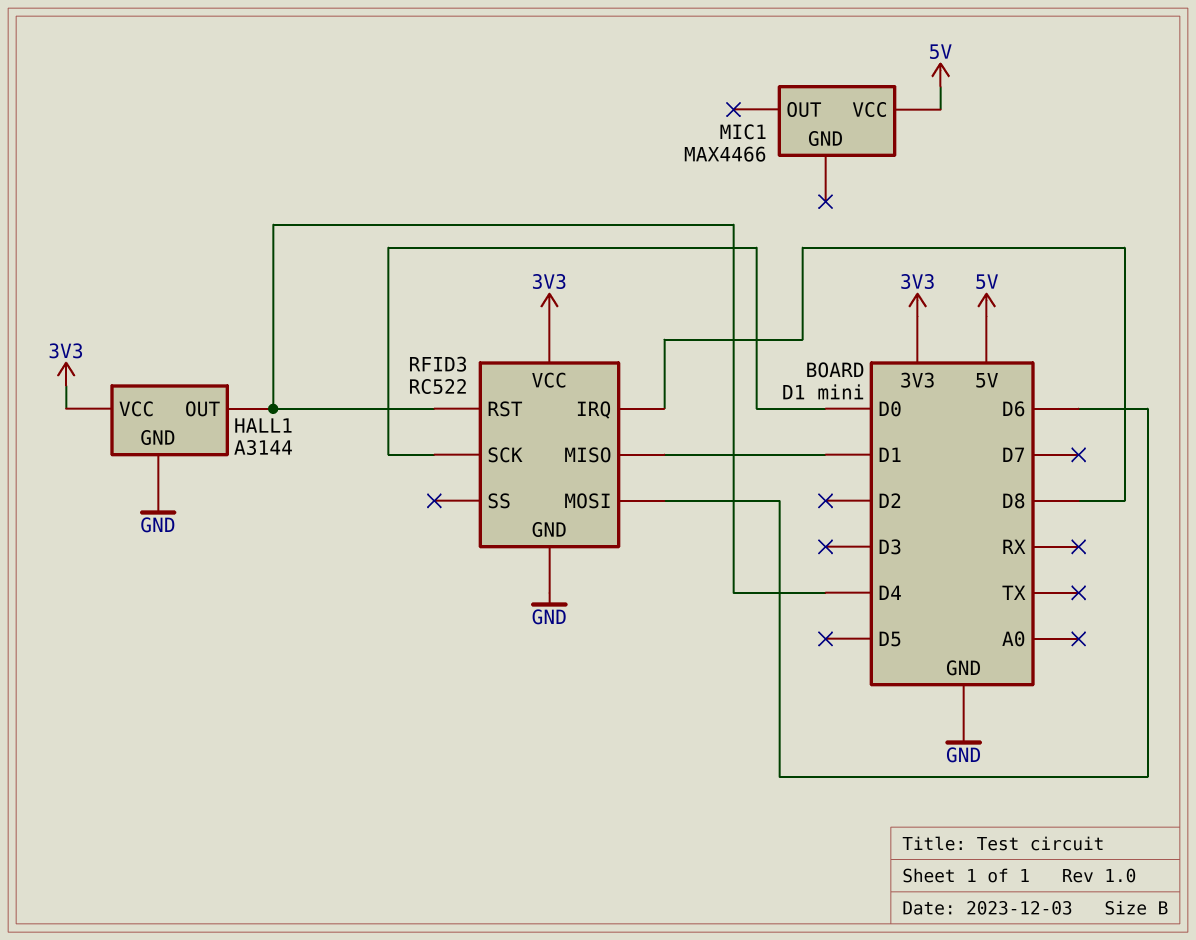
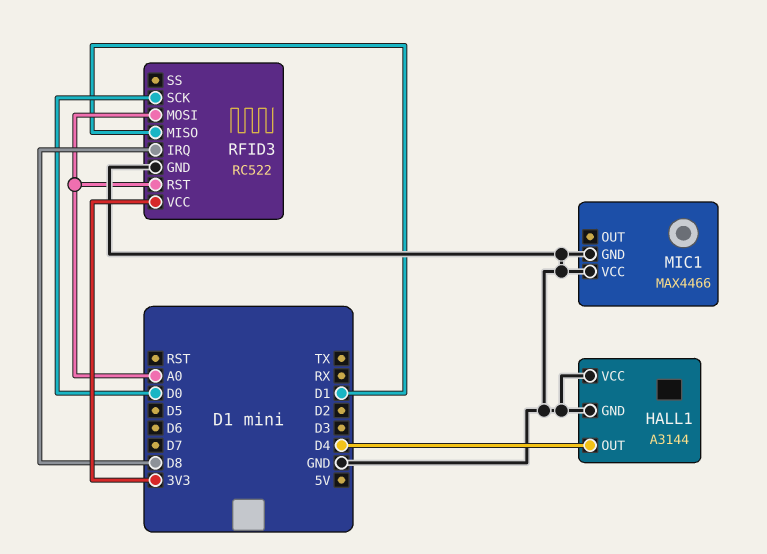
HALL1 pin VCC: 3V3 -> GND
MIC1 pin GND: none -> GND
MIC1 pin VCC: 5V -> GND
RFID3 pin MOSI: D6 -> A0
RFID3 pin RST: D4 -> A0

